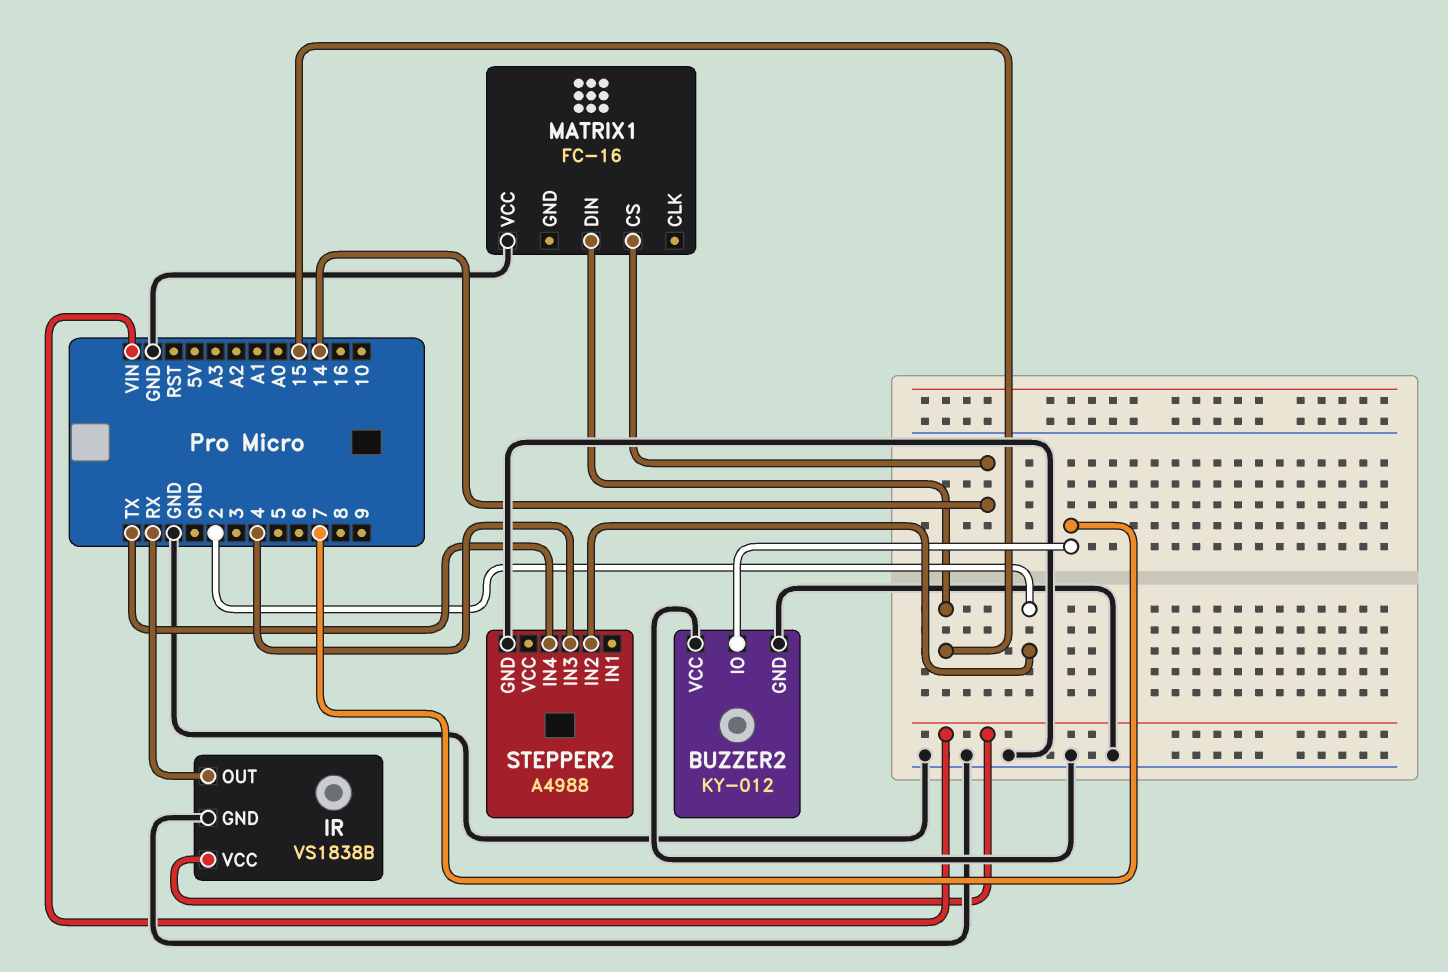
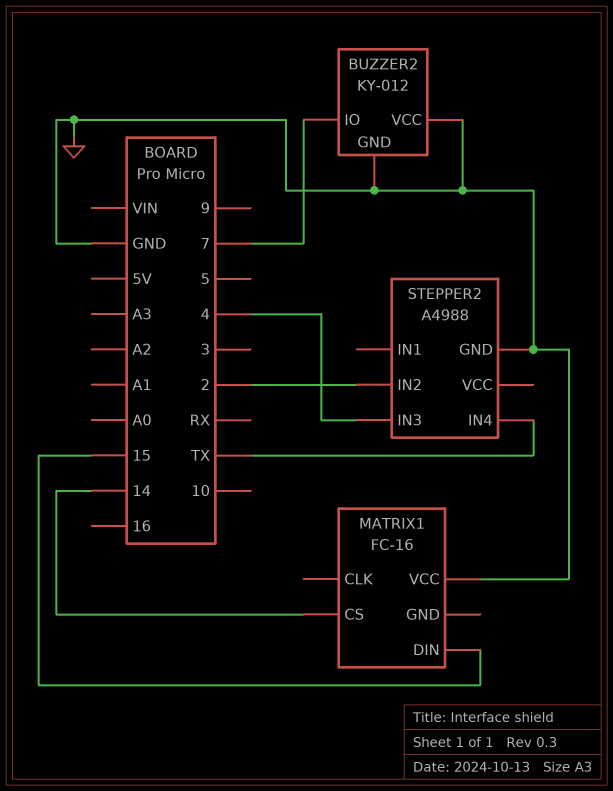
IR: VS1838B -> none
IR pin GND: GND -> none
IR pin OUT: RX -> none
IR pin VCC: VIN -> none

